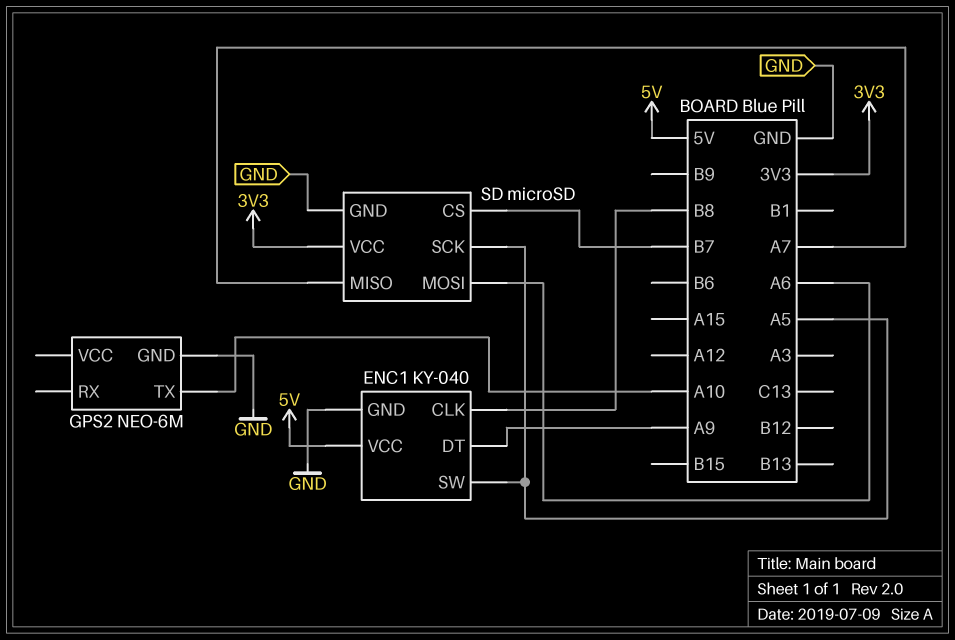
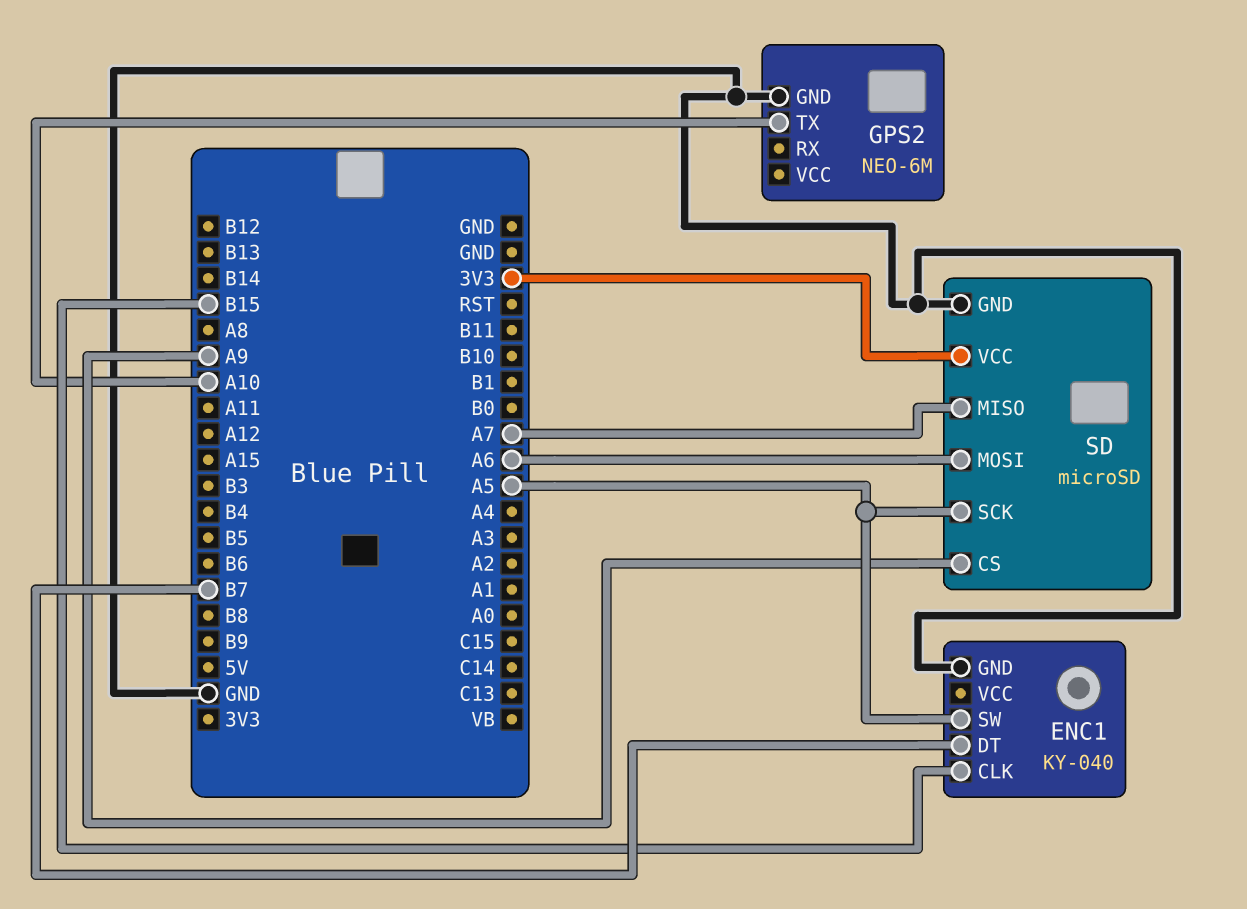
ENC1 pin CLK: B8 -> B15
ENC1 pin DT: A9 -> B7
ENC1 pin VCC: 5V -> none
SD pin CS: B7 -> A9

